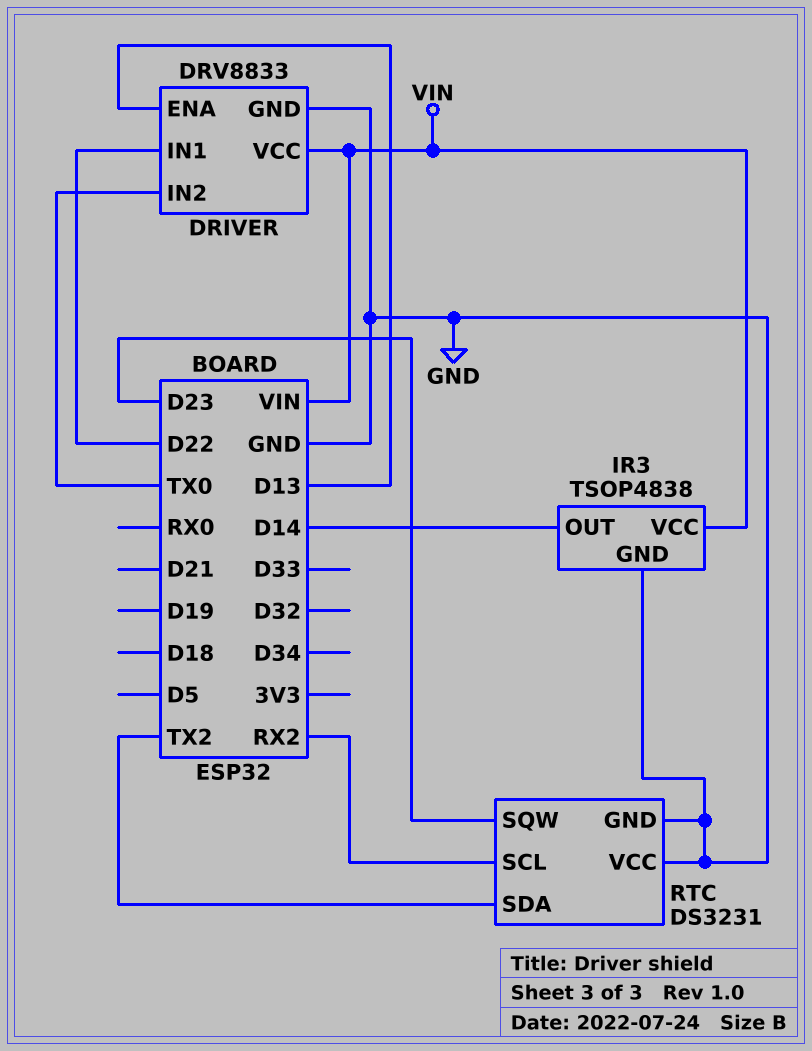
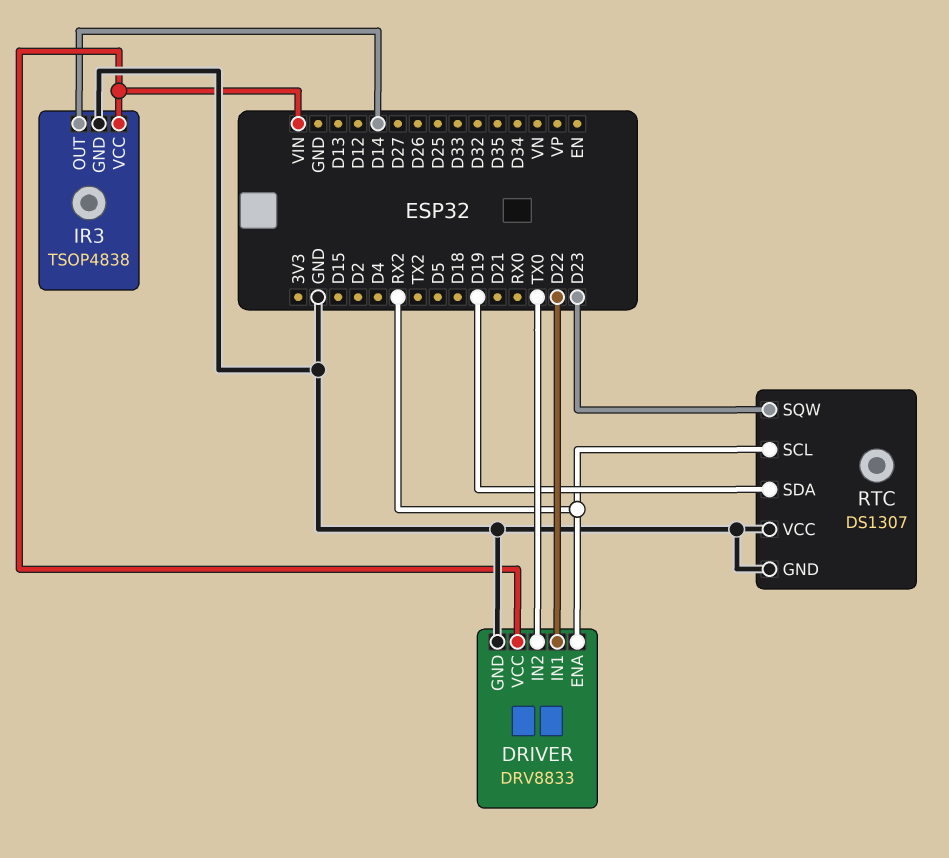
DRIVER pin ENA: D13 -> RX2
RTC: DS3231 -> DS1307
RTC pin SDA: TX2 -> D19

